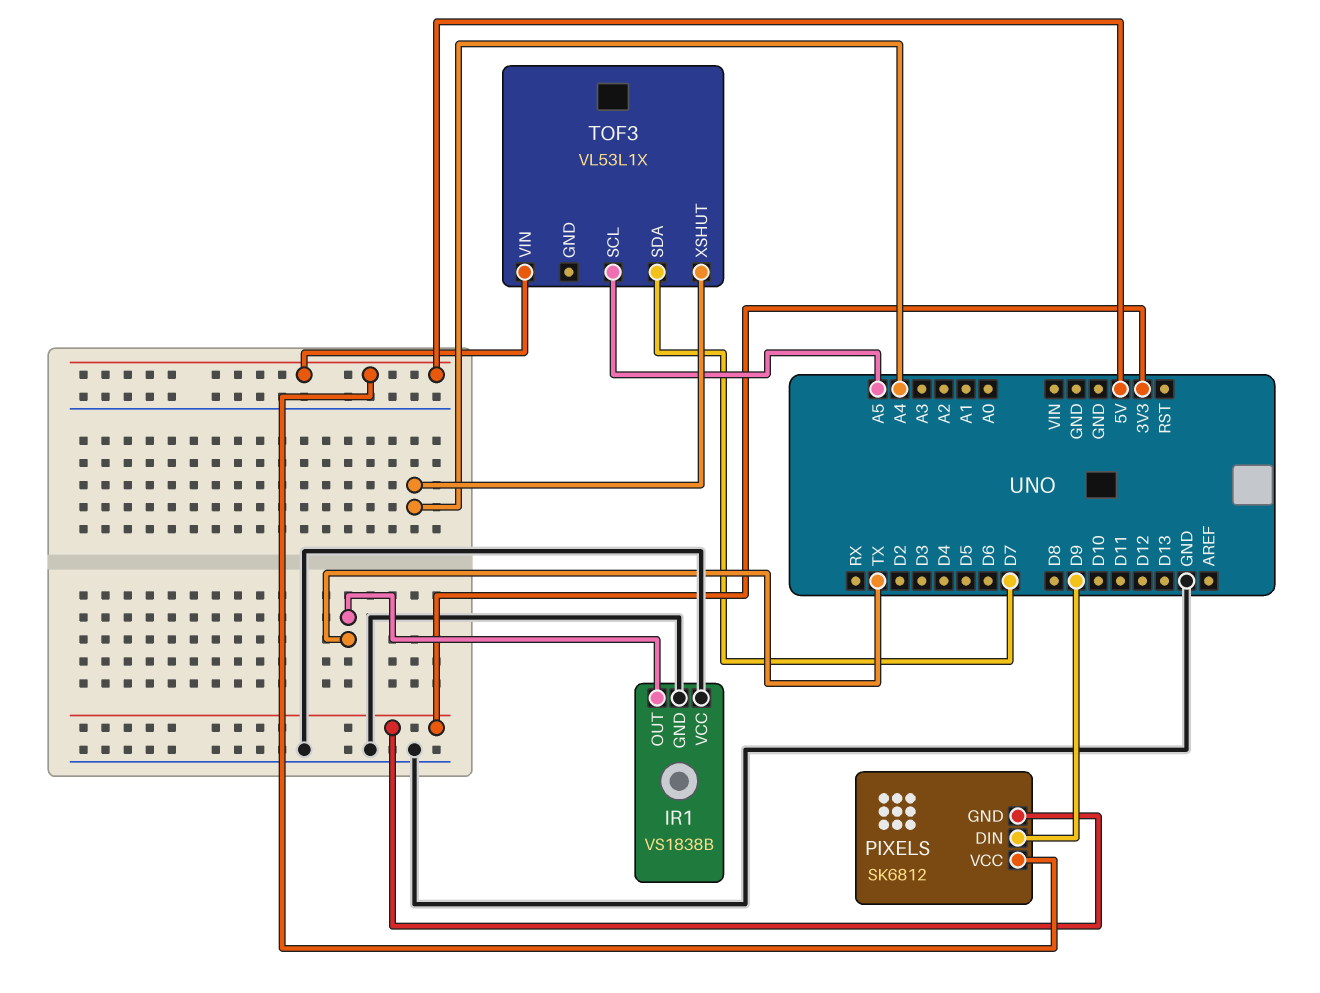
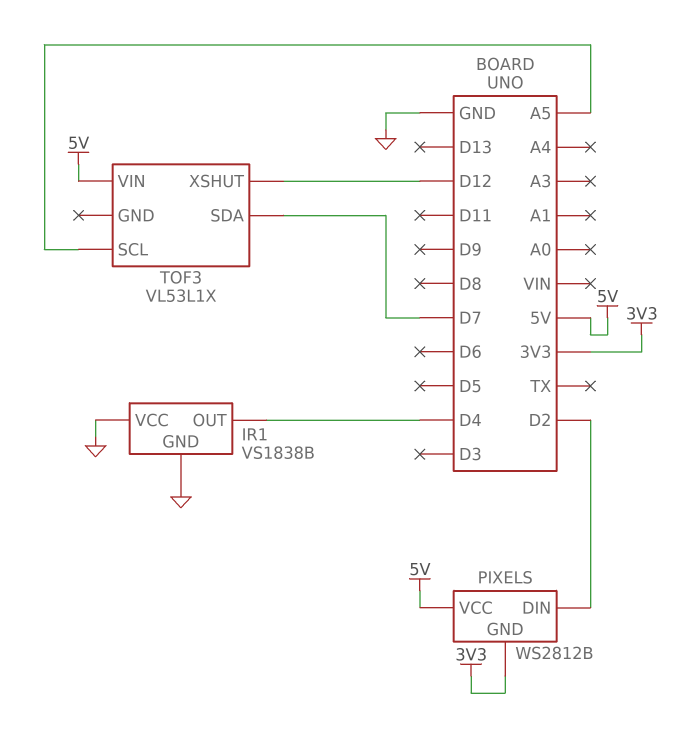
IR1 pin OUT: TX -> D4
PIXELS: SK6812 -> WS2812B
PIXELS pin DIN: D9 -> D2
TOF3 pin XSHUT: A4 -> D12

